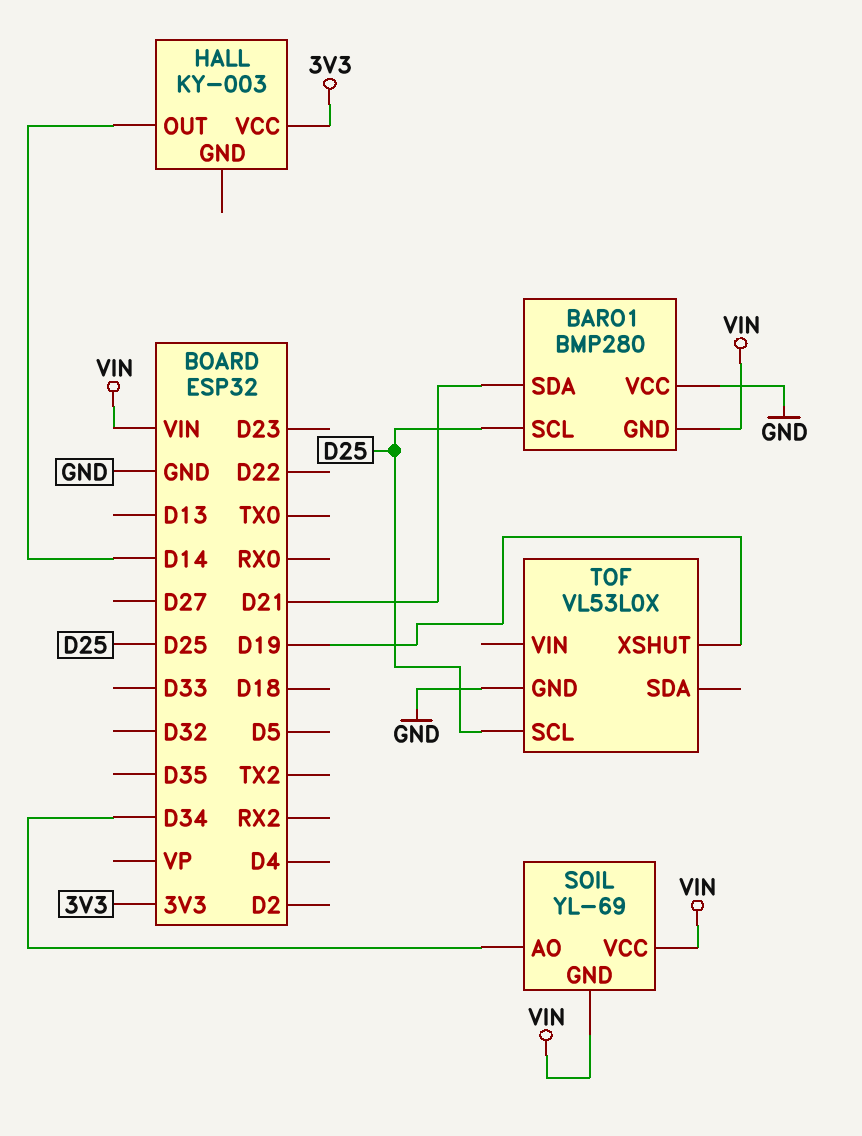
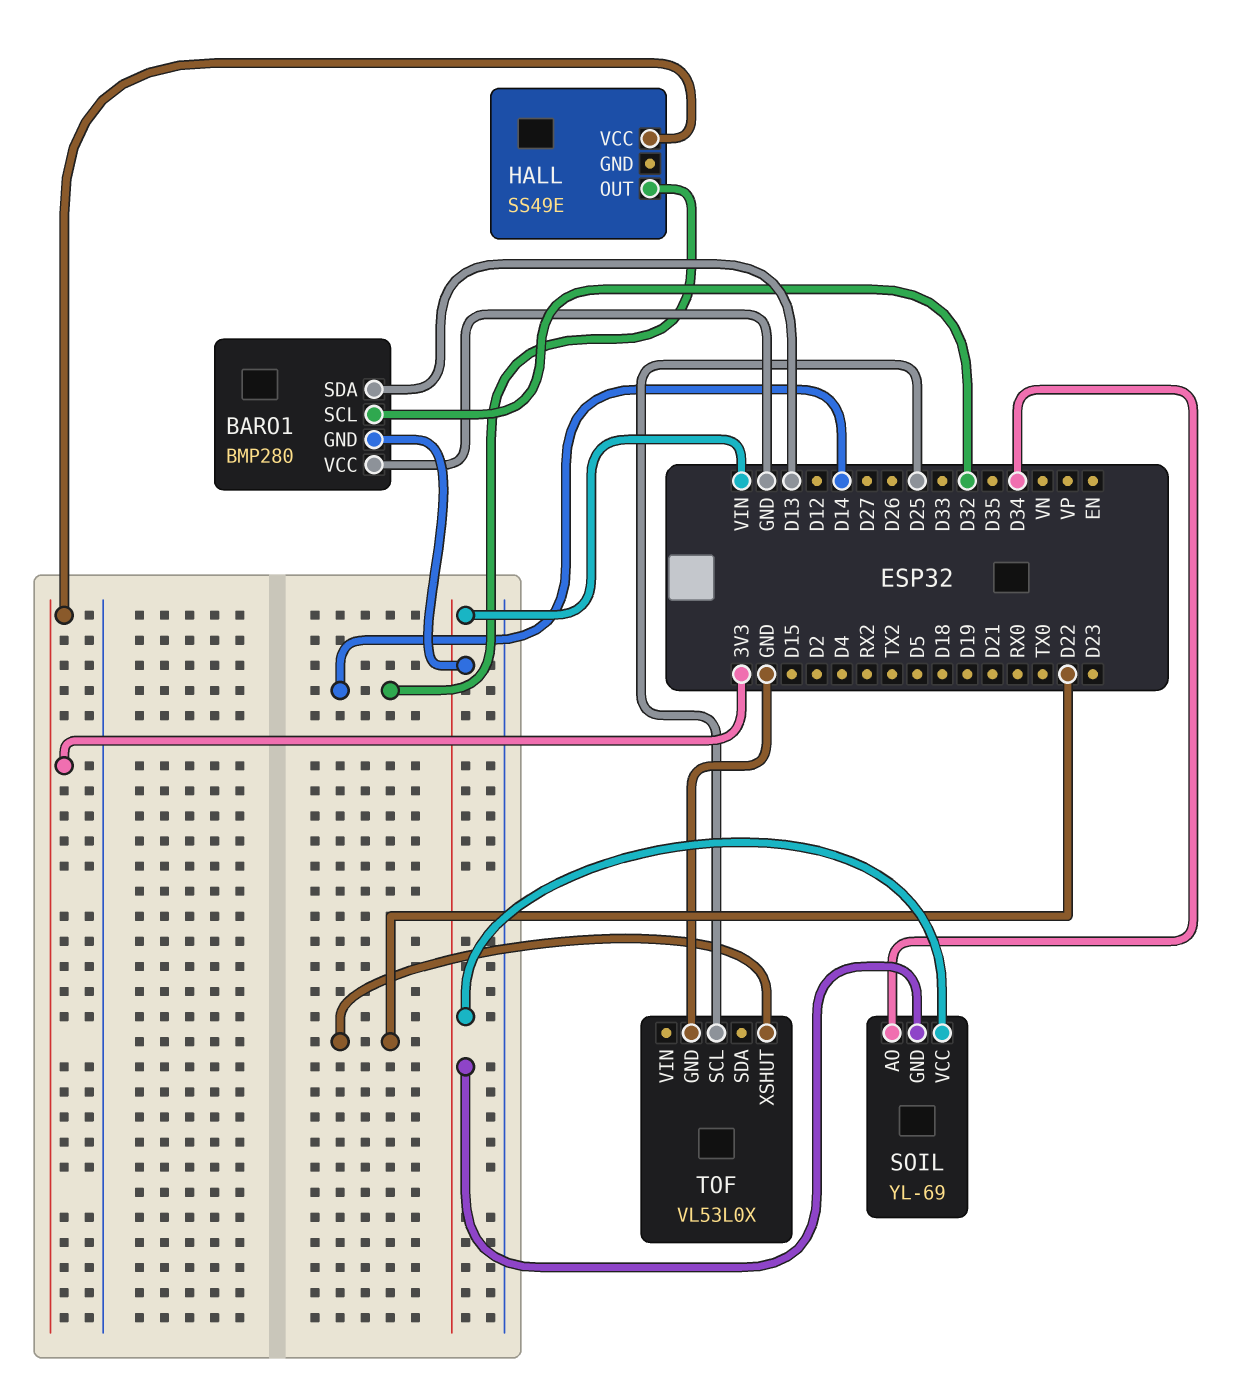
BARO1 pin SCL: D25 -> D32
BARO1 pin SDA: D21 -> D13
HALL: KY-003 -> SS49E
TOF pin XSHUT: D19 -> D22

